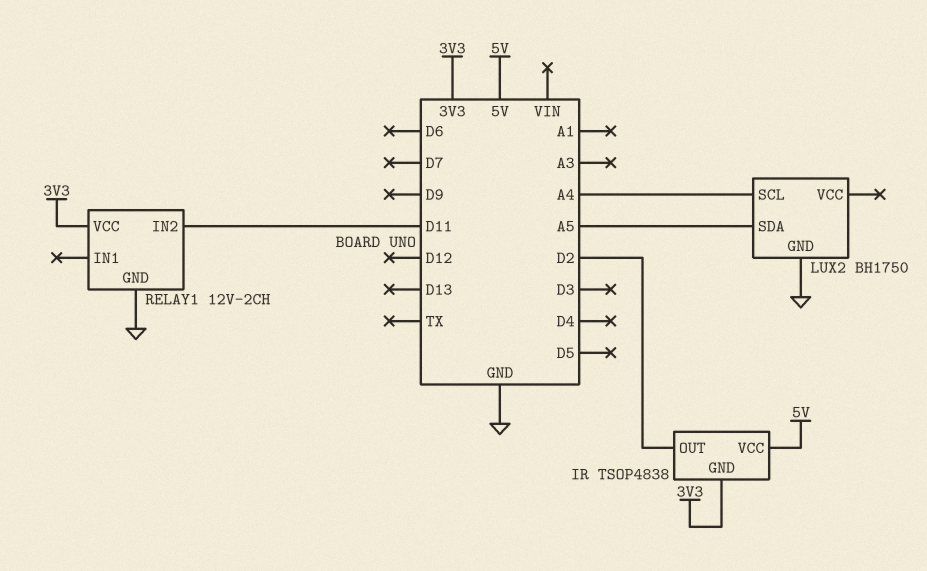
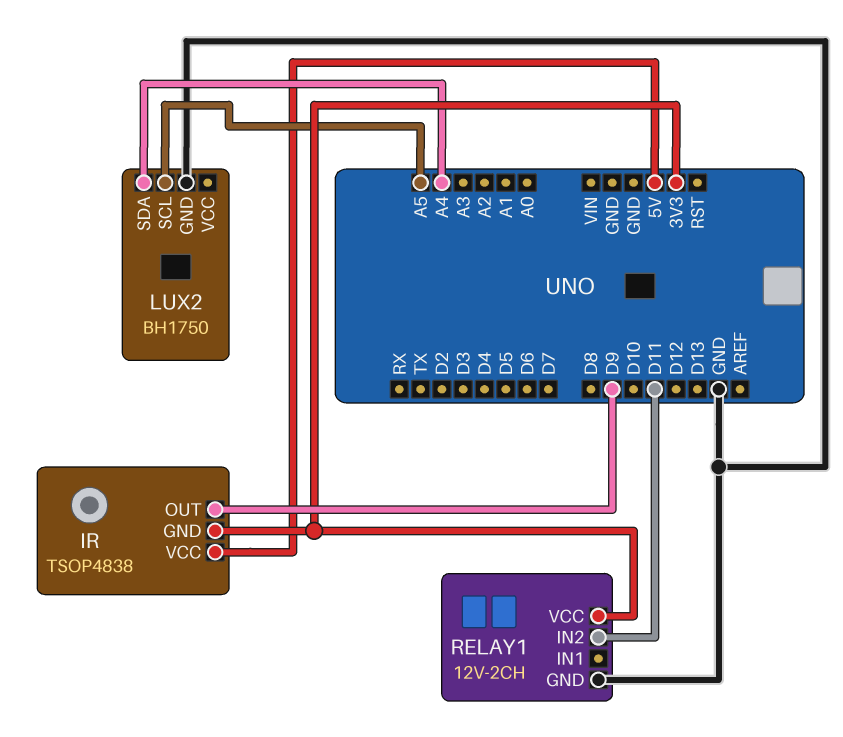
IR pin OUT: D2 -> D9
LUX2 pin SCL: A4 -> A5
LUX2 pin SDA: A5 -> A4

